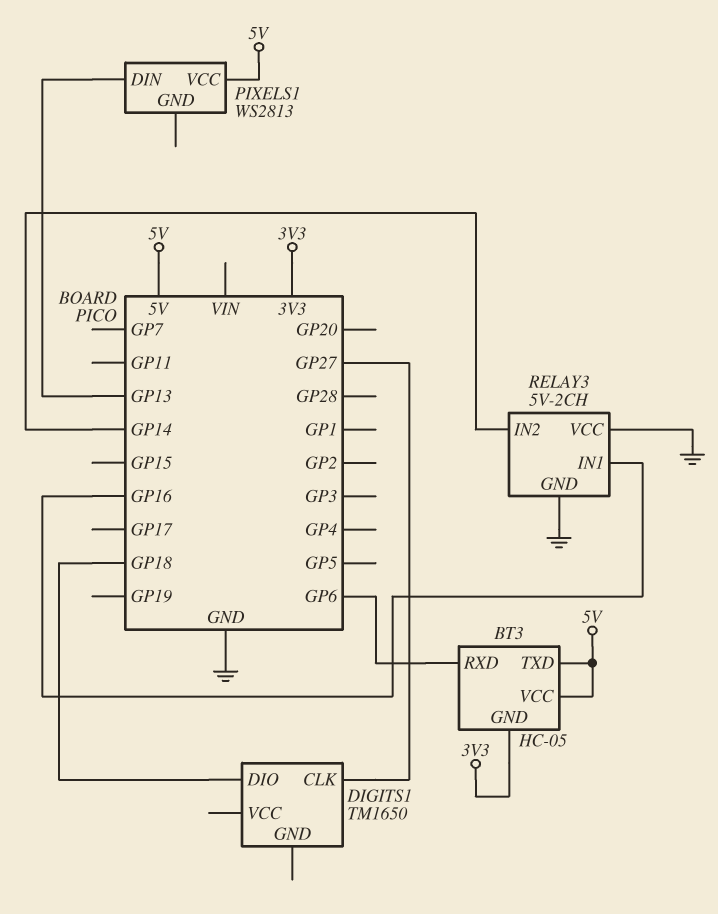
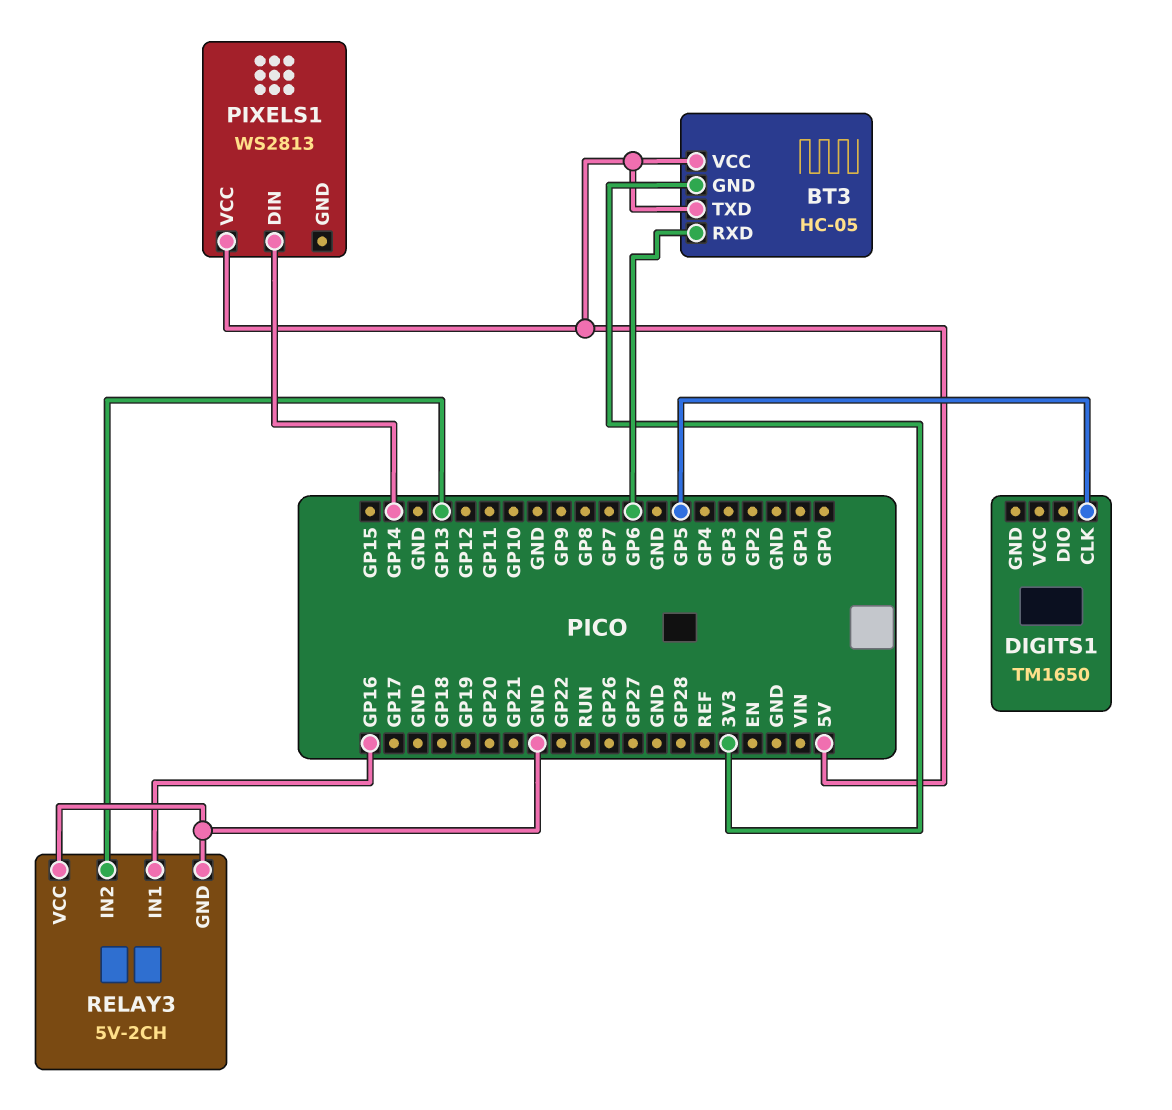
DIGITS1 pin CLK: GP27 -> GP5
DIGITS1 pin DIO: GP18 -> none
PIXELS1 pin DIN: GP13 -> GP14
RELAY3 pin IN2: GP14 -> GP13

